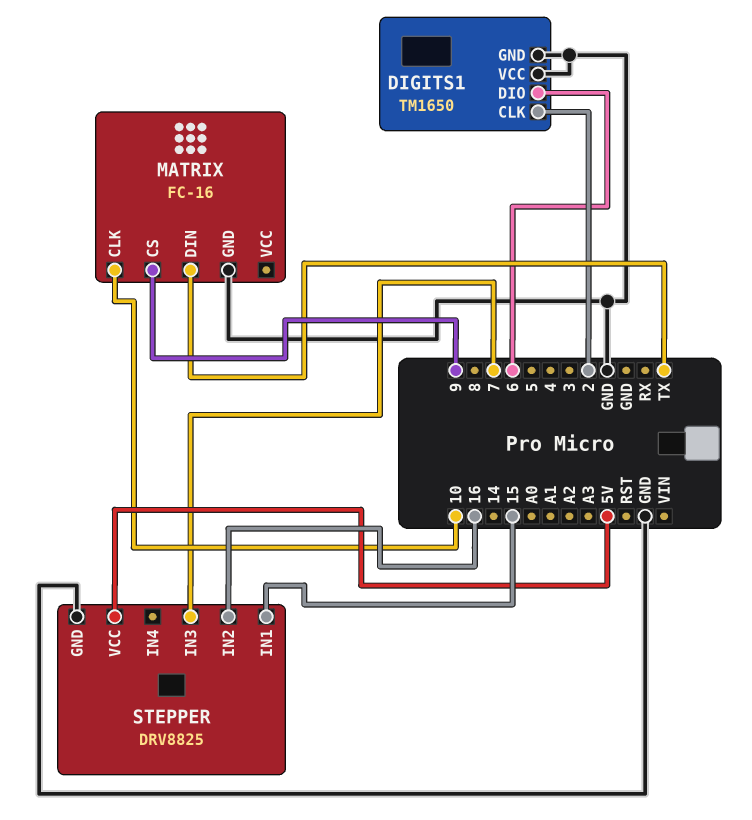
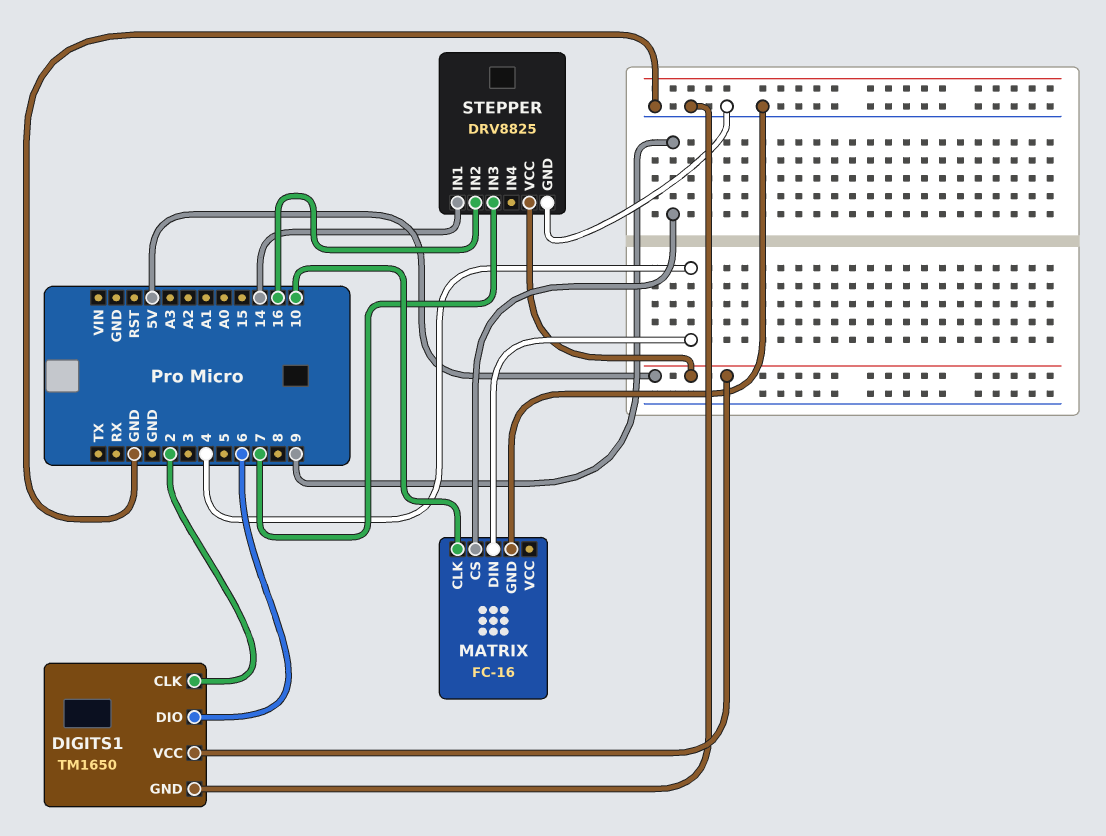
DIGITS1 pin VCC: GND -> 5V
MATRIX pin DIN: TX -> 4
STEPPER pin IN1: 15 -> 14

